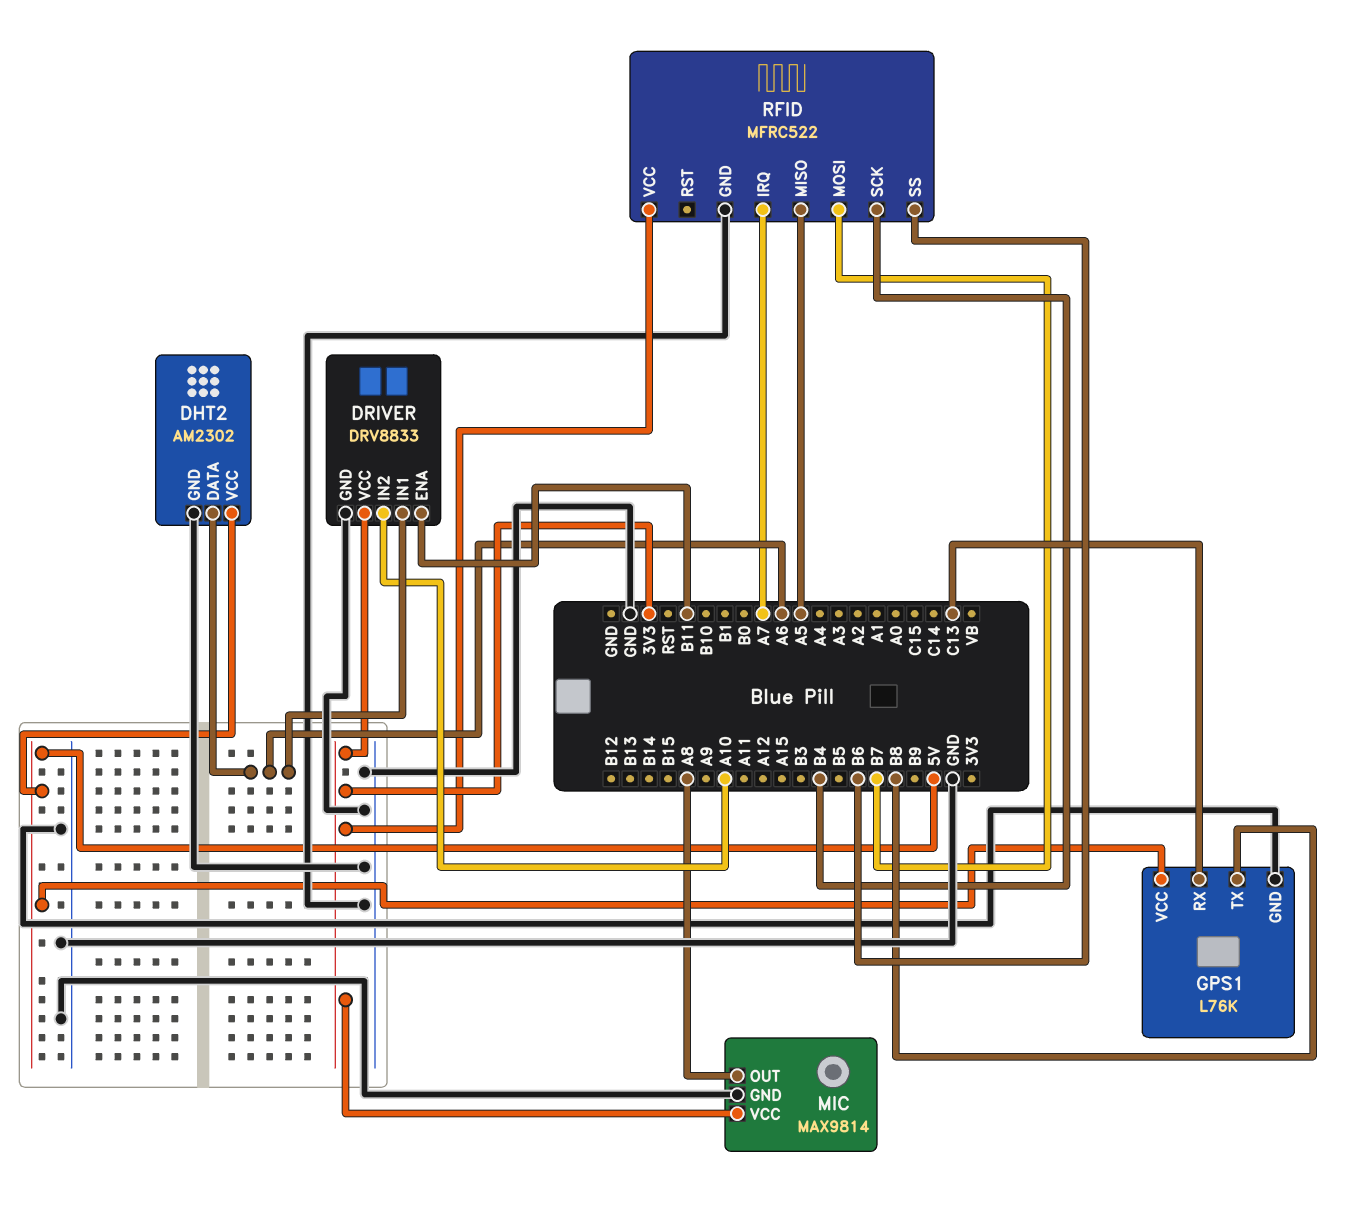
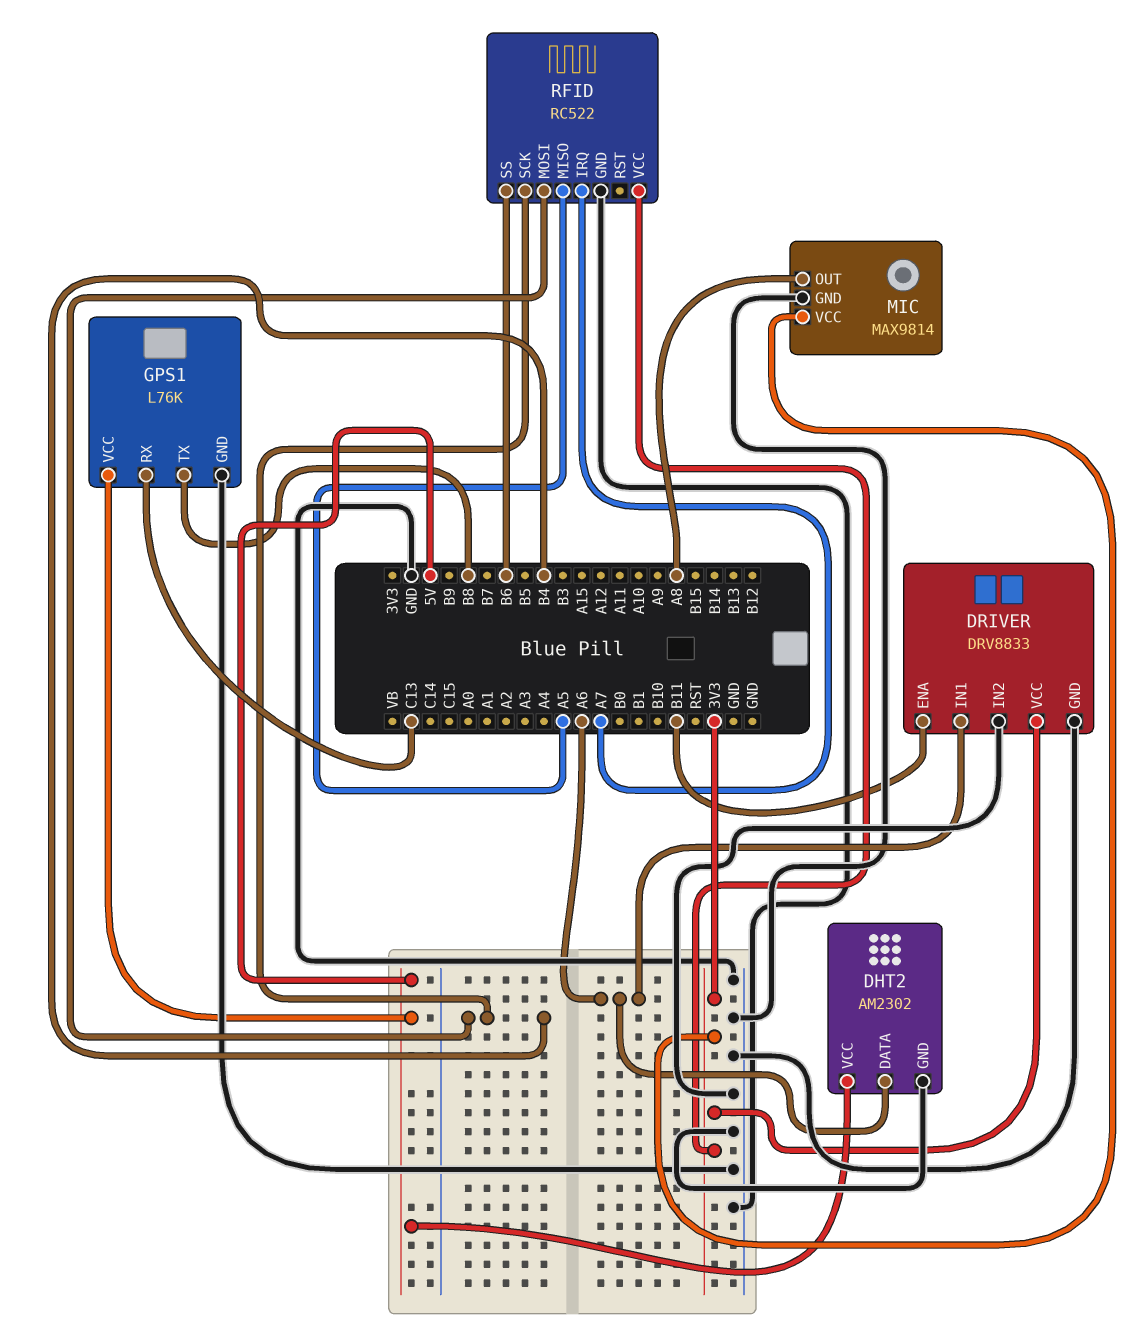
DRIVER pin IN2: A10 -> GND
RFID: MFRC522 -> RC522
RFID pin MOSI: B7 -> B4

